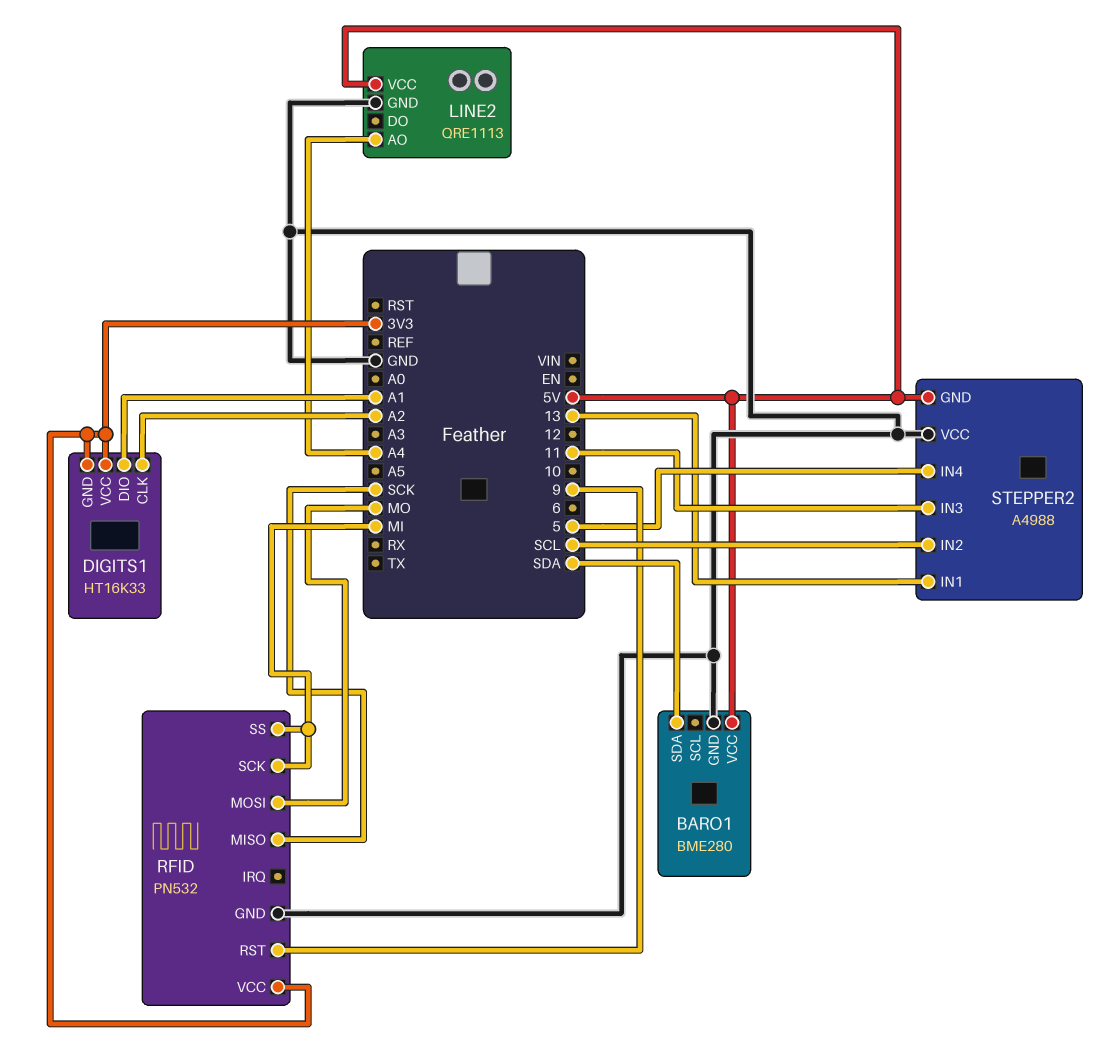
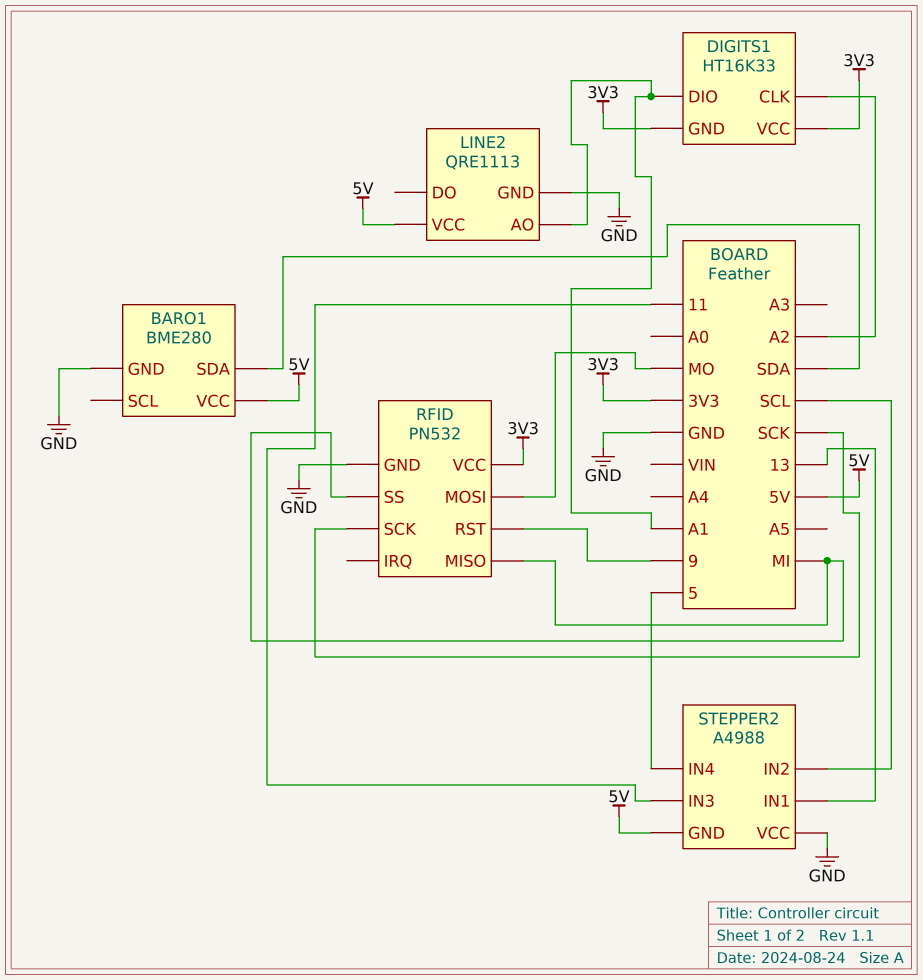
LINE2 pin AO: A4 -> A1
RFID pin MISO: SCK -> MI
RFID pin SCK: MI -> SCK

